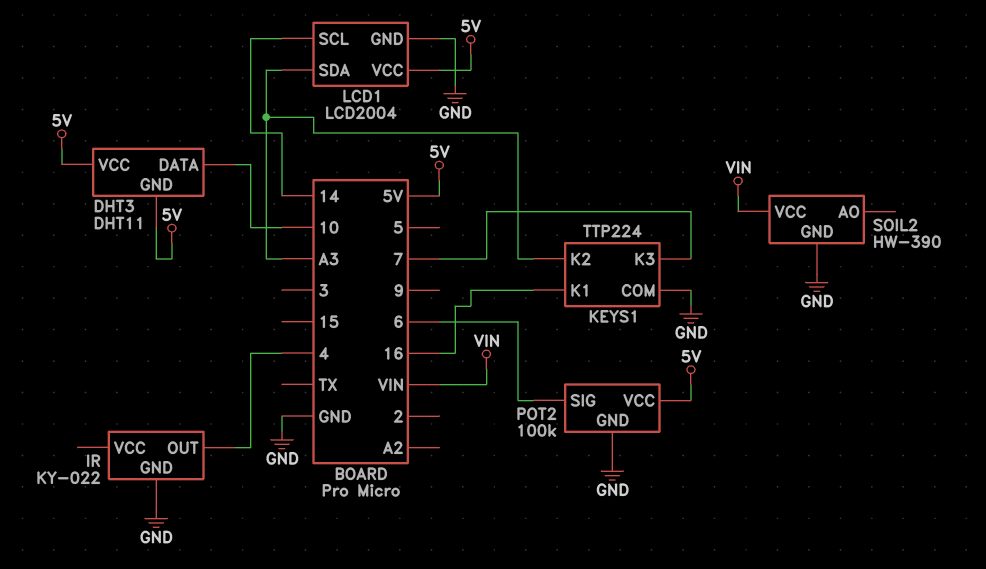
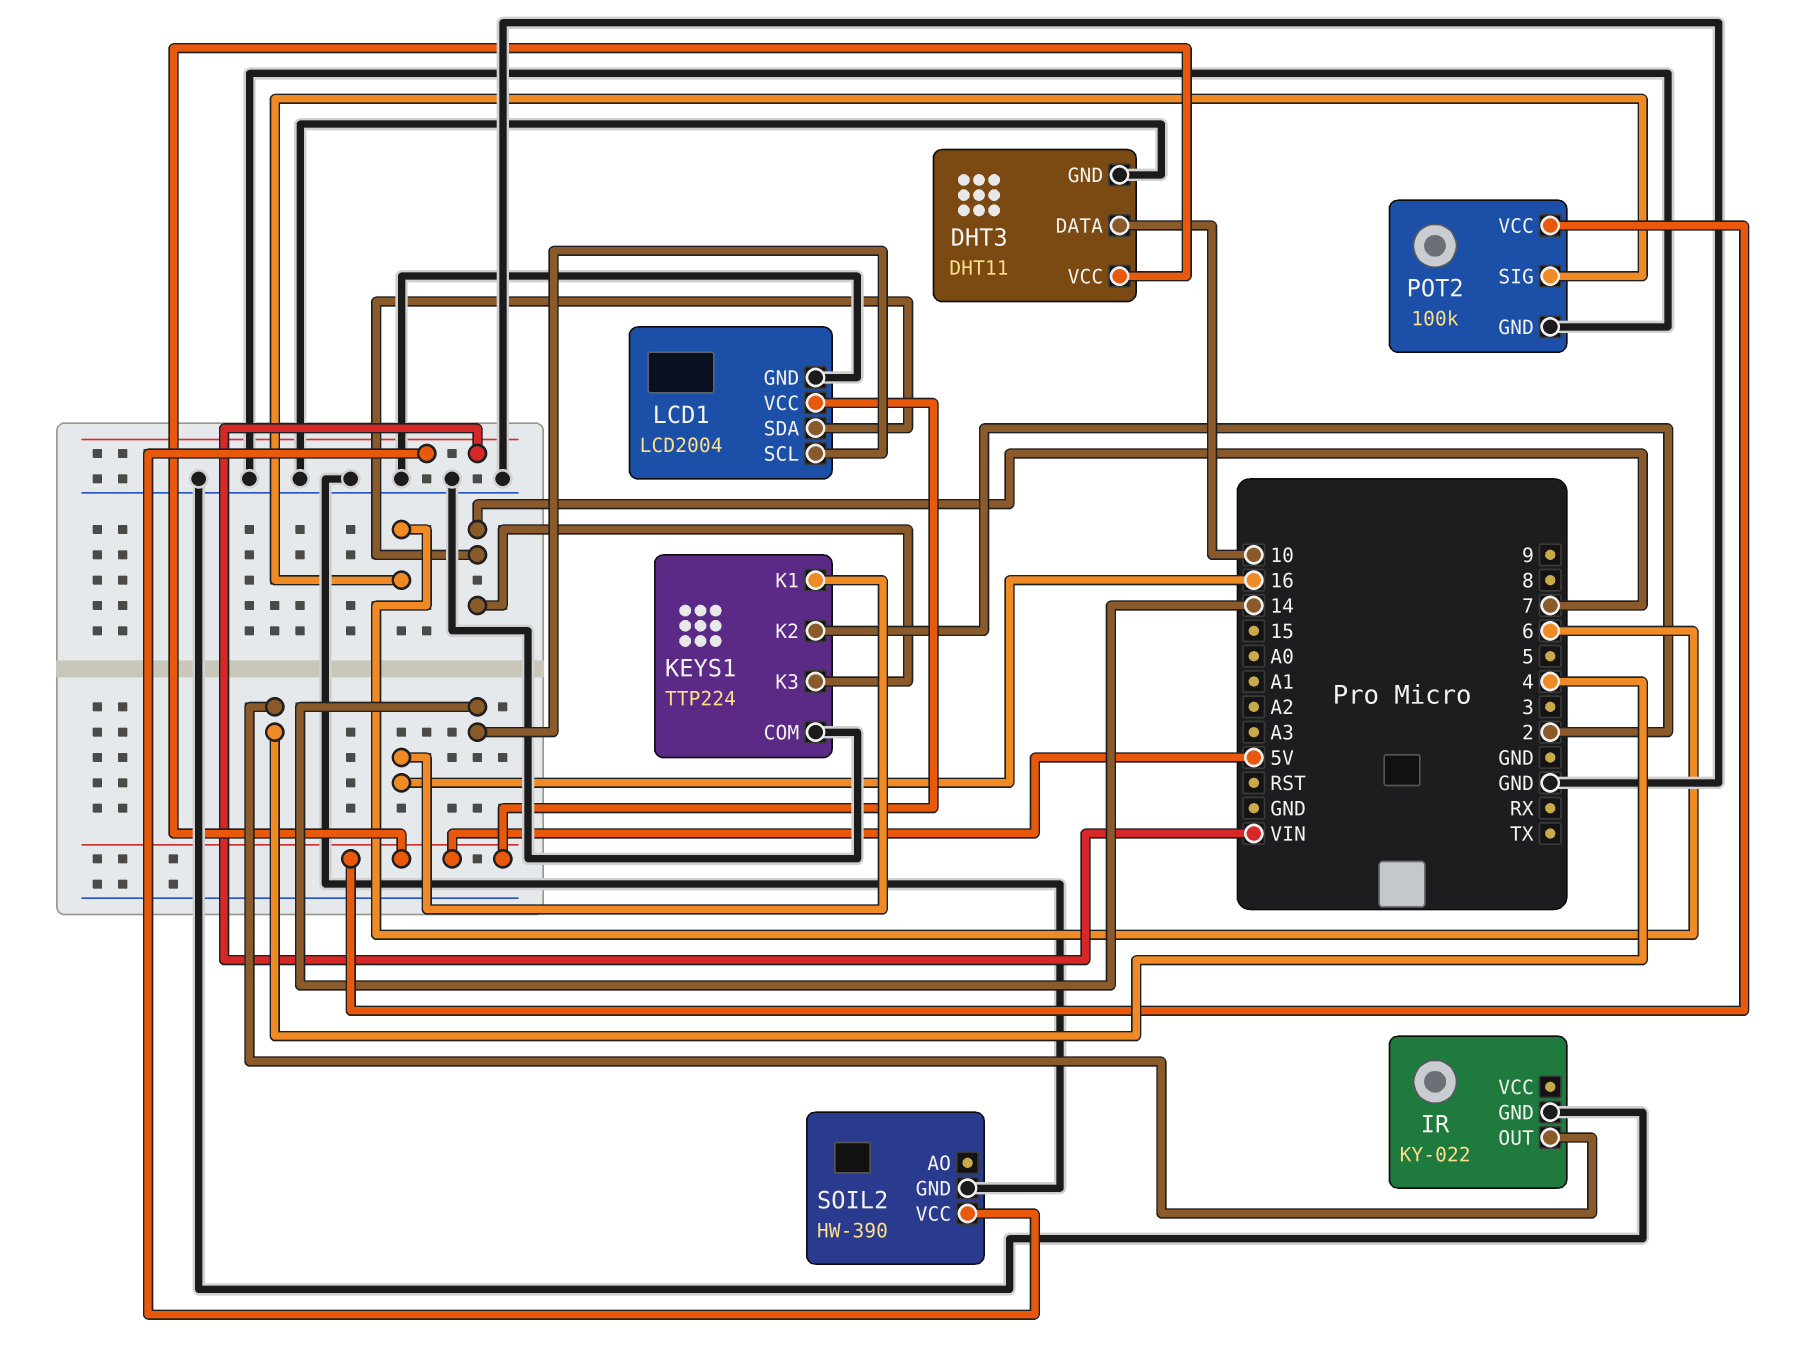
DHT3 pin GND: 5V -> GND
KEYS1 pin K2: A3 -> 2
LCD1 pin SDA: A3 -> 7

